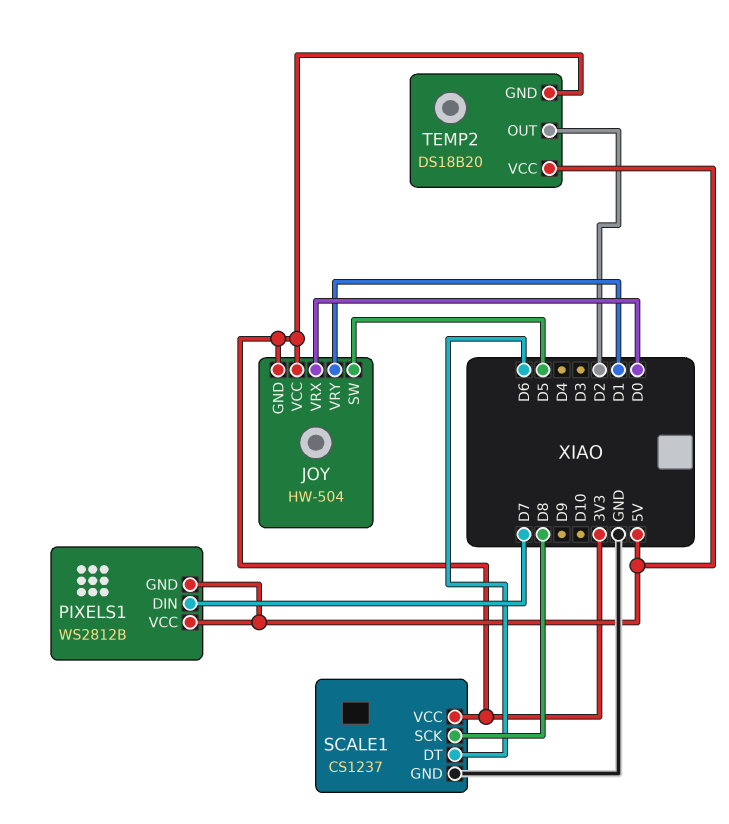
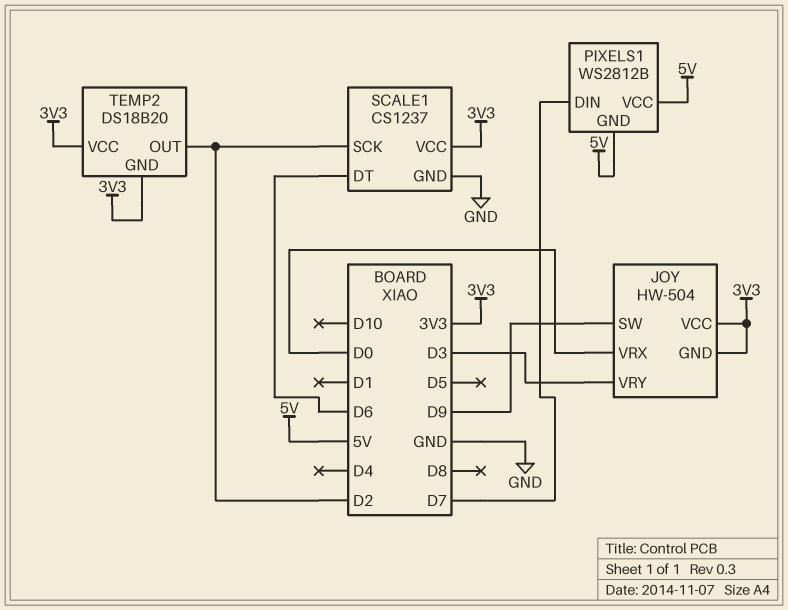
JOY pin SW: D5 -> D9
JOY pin VRY: D1 -> D3
SCALE1 pin SCK: D8 -> D2
TEMP2 pin VCC: 5V -> 3V3

